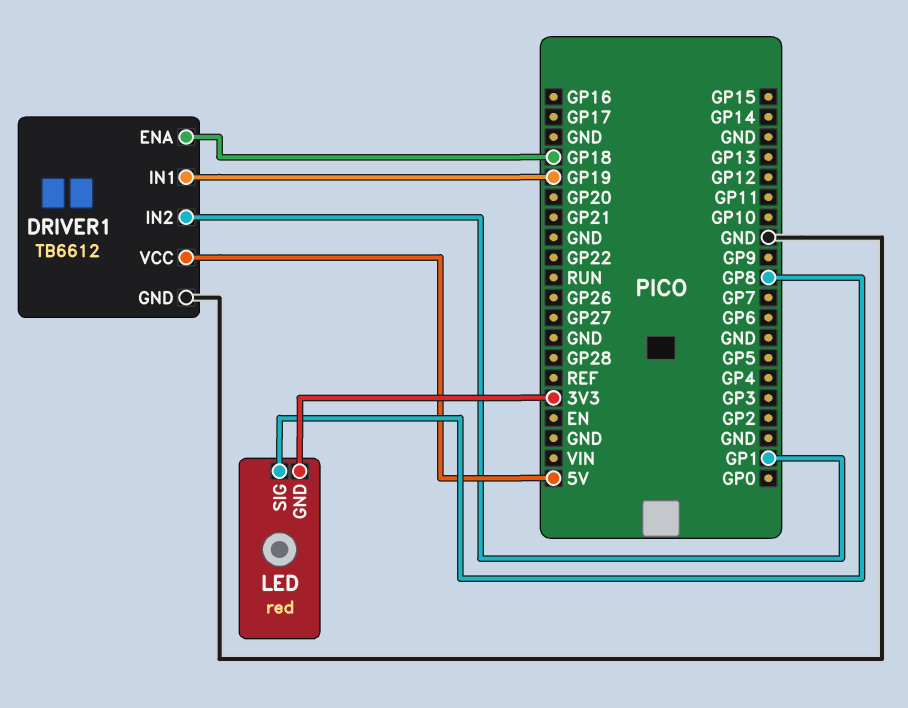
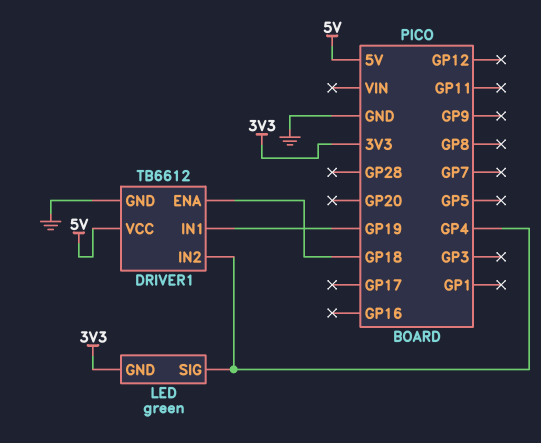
DRIVER1 pin IN2: GP1 -> GP4
LED: red -> green
LED pin SIG: GP8 -> GP4

